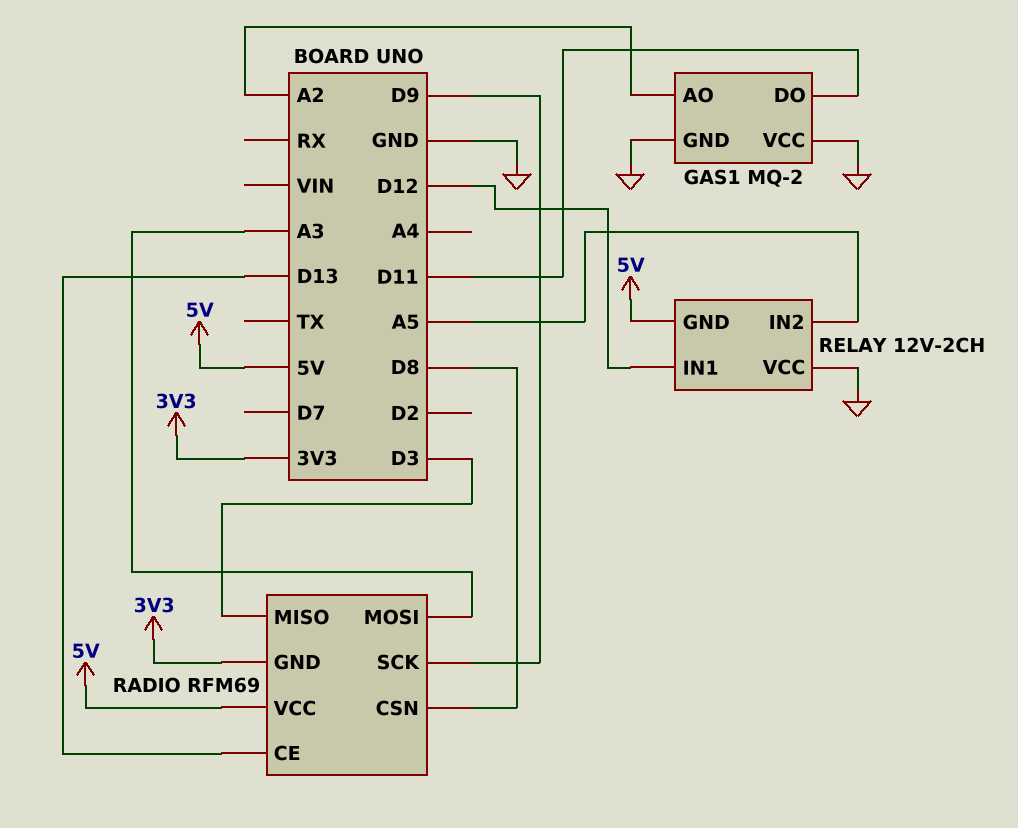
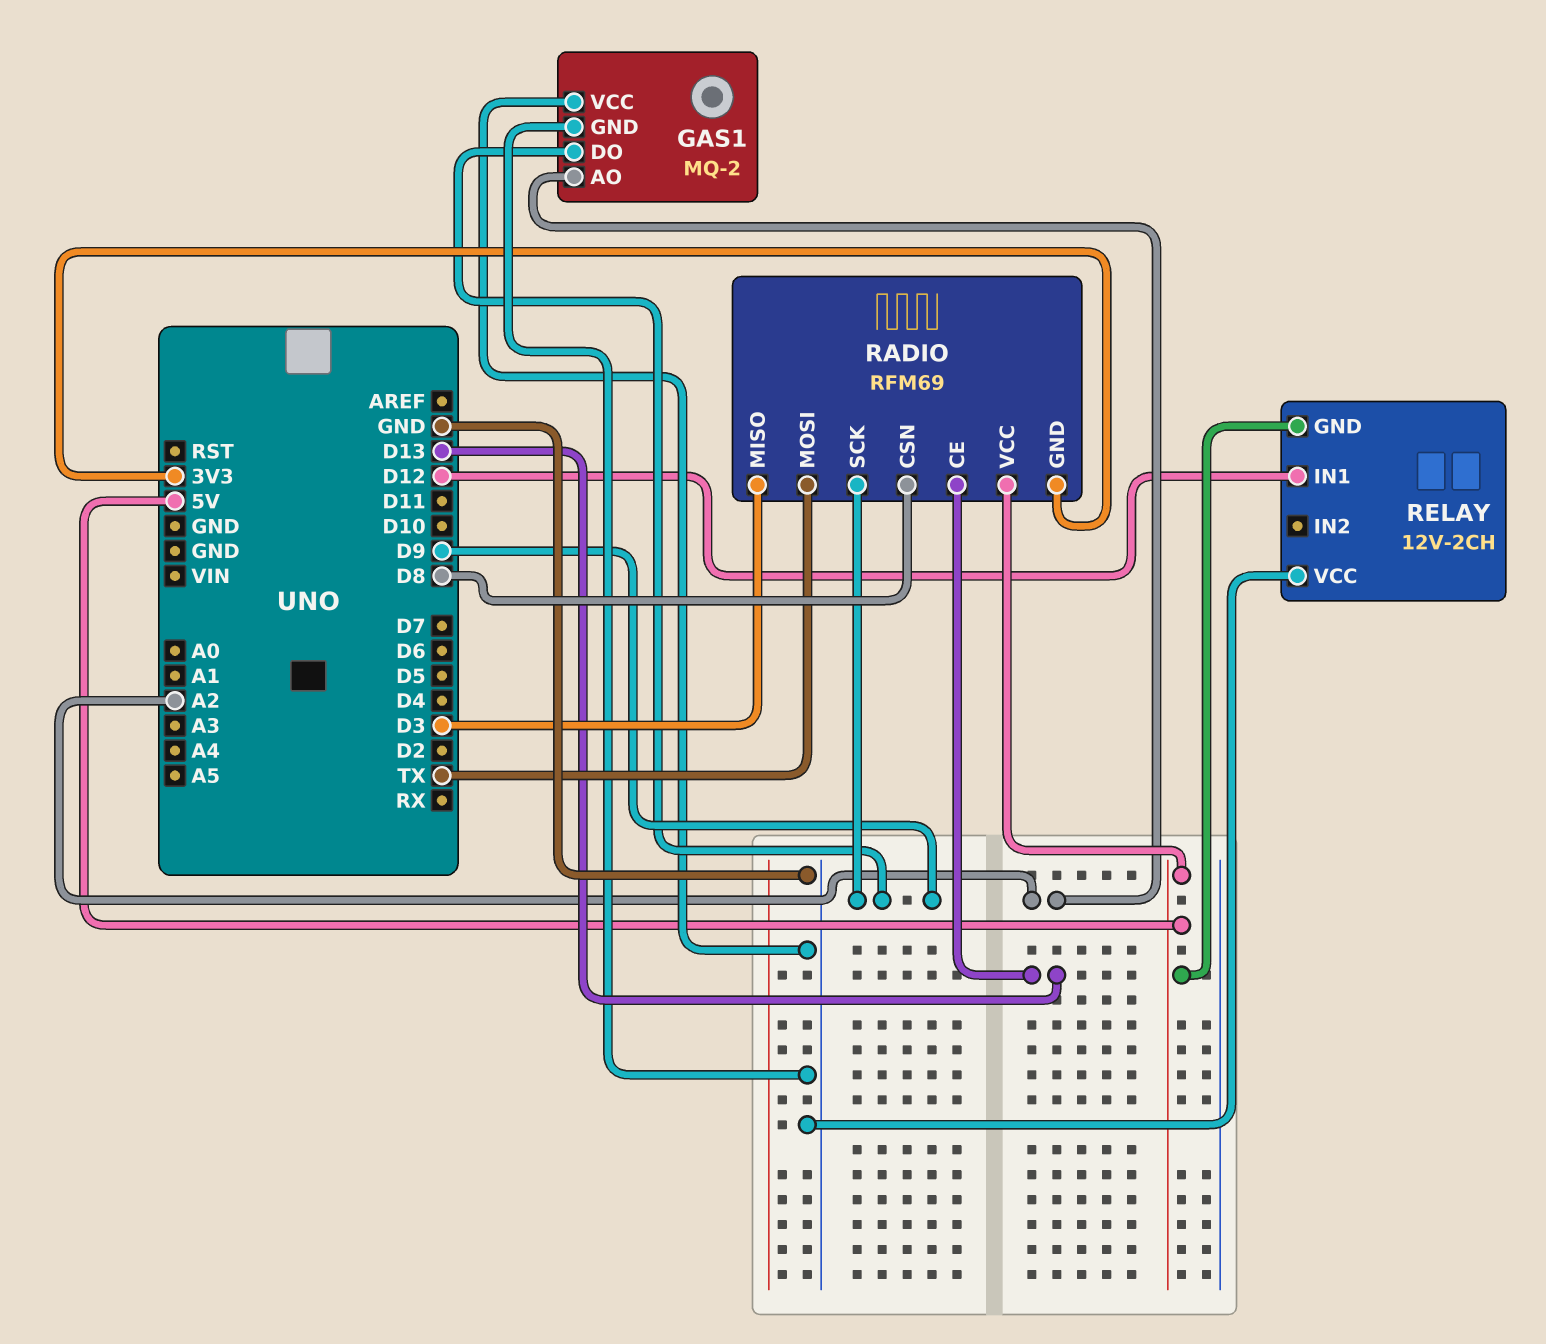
GAS1 pin DO: D11 -> D9
RADIO pin MOSI: A3 -> TX
RELAY pin IN2: A5 -> none

